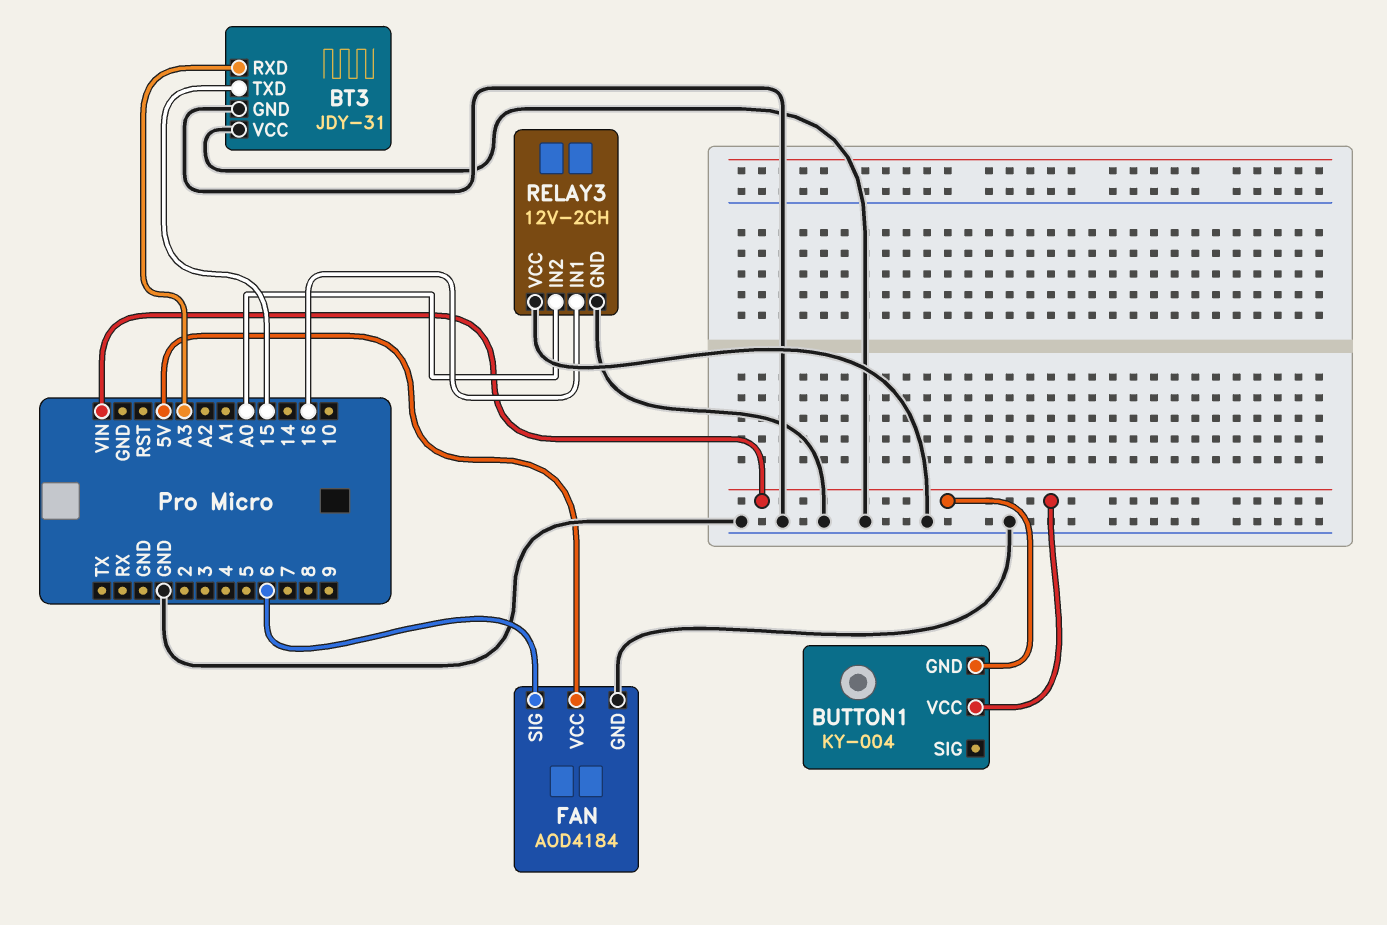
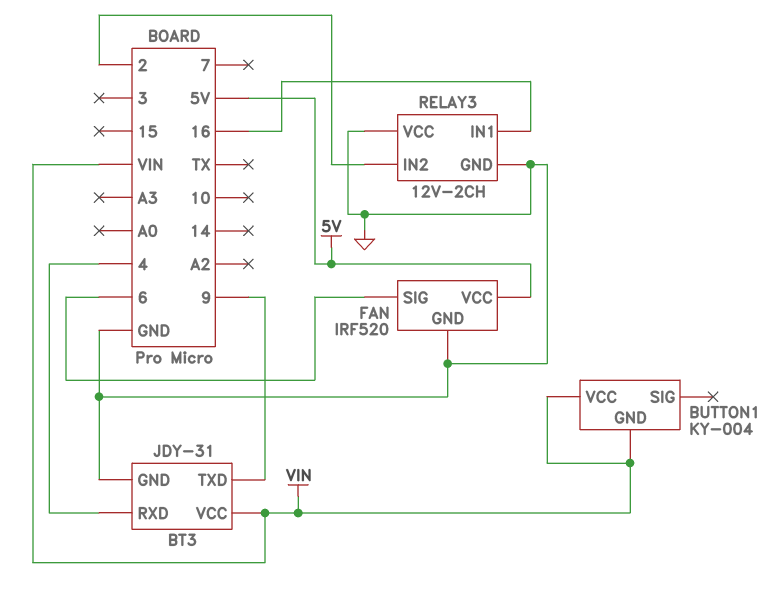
BT3 pin RXD: A3 -> 4
BT3 pin TXD: 15 -> 9
BT3 pin VCC: GND -> VIN
FAN: AOD4184 -> IRF520
RELAY3 pin IN2: A0 -> 2

